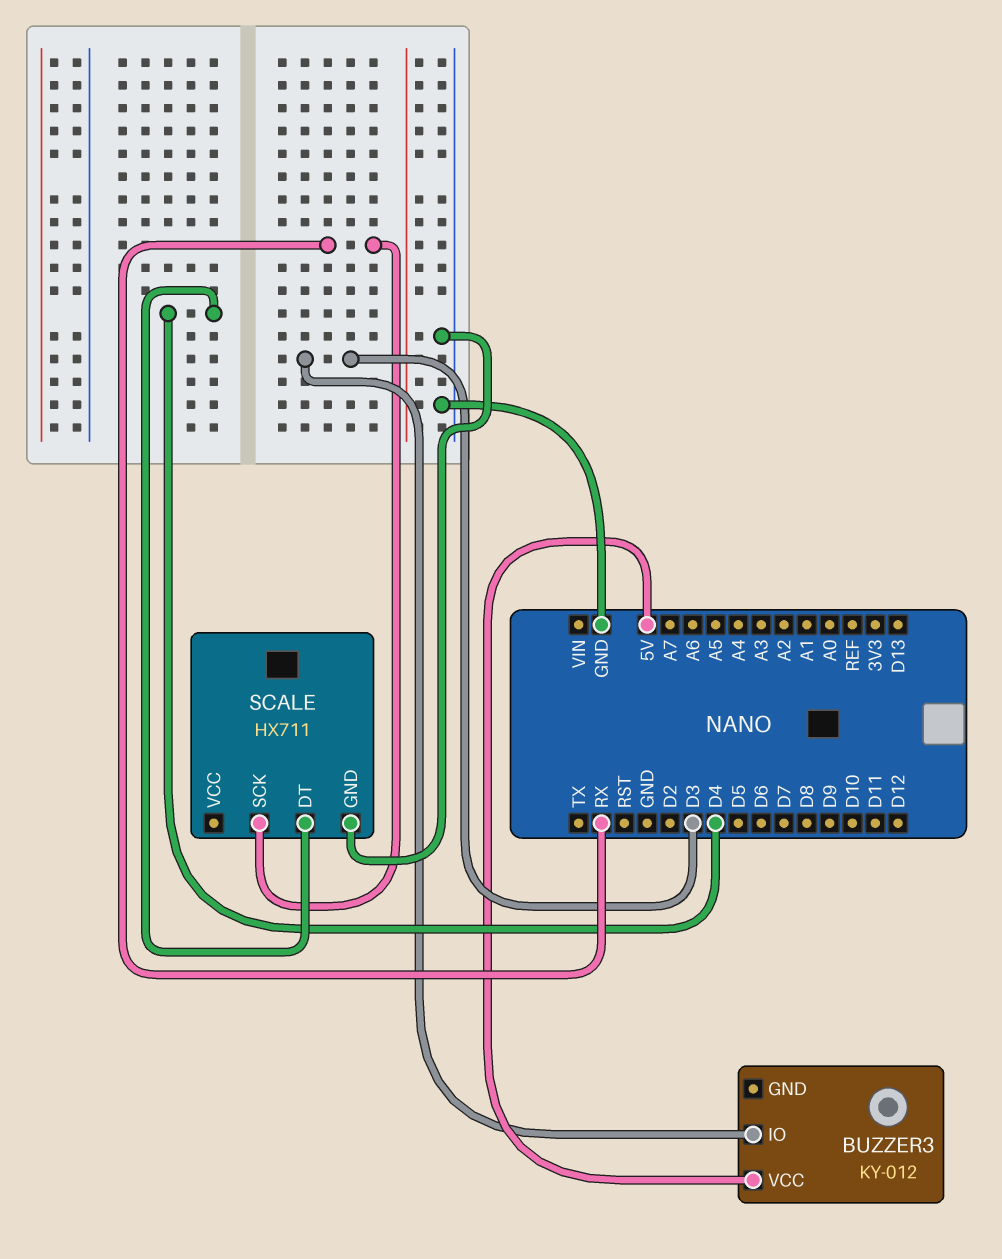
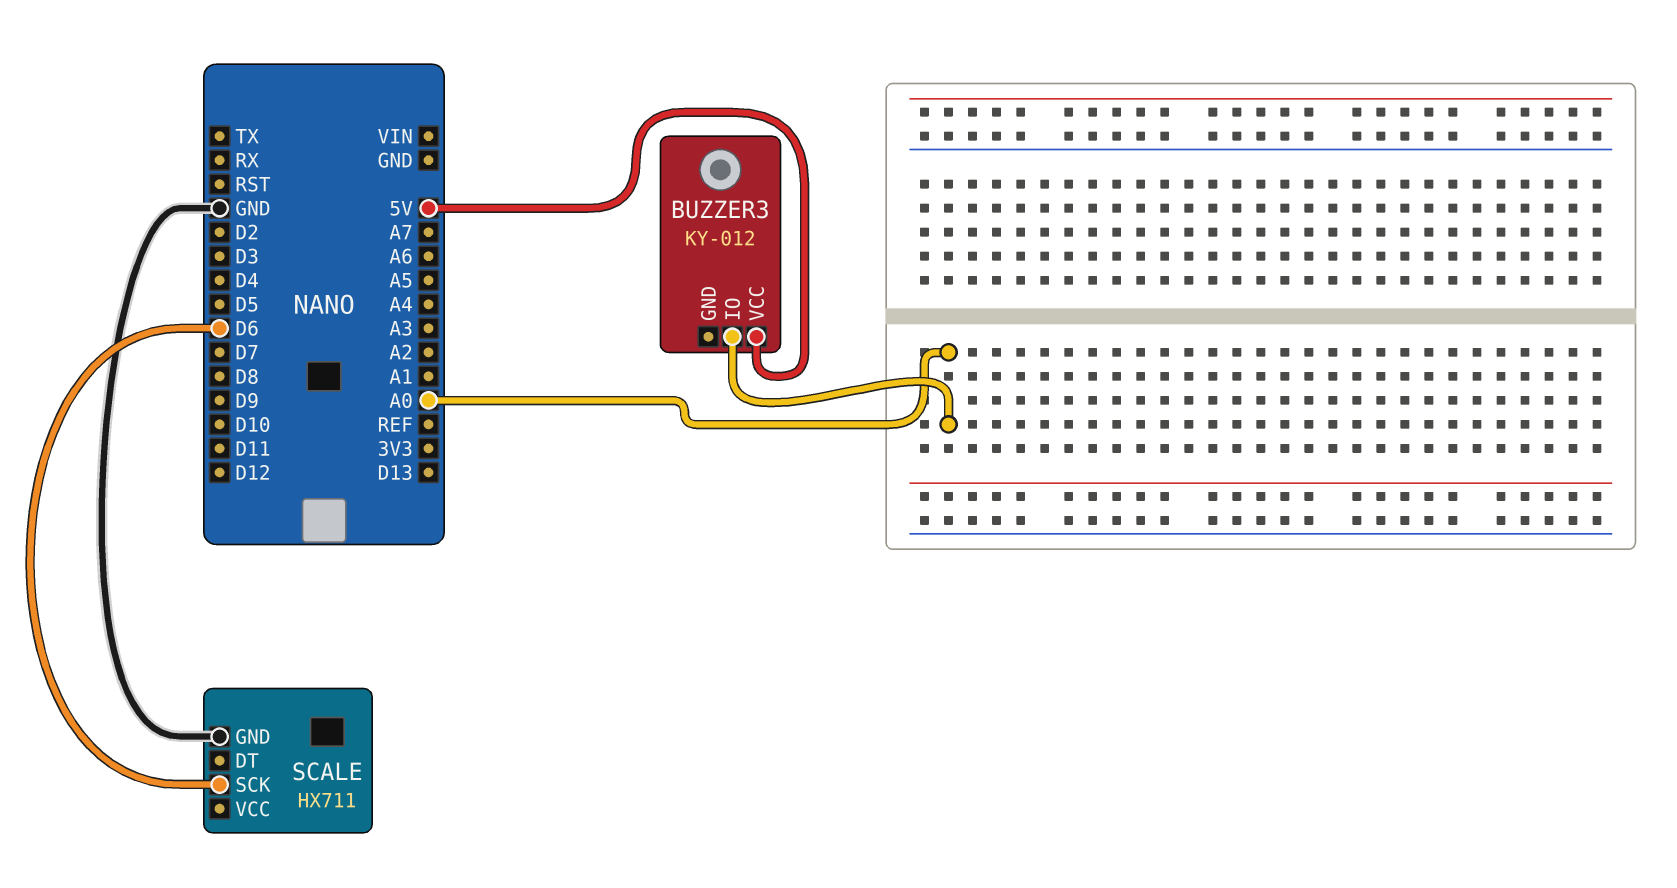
BUZZER3 pin IO: D3 -> A0
SCALE pin DT: D4 -> none
SCALE pin SCK: RX -> D6

